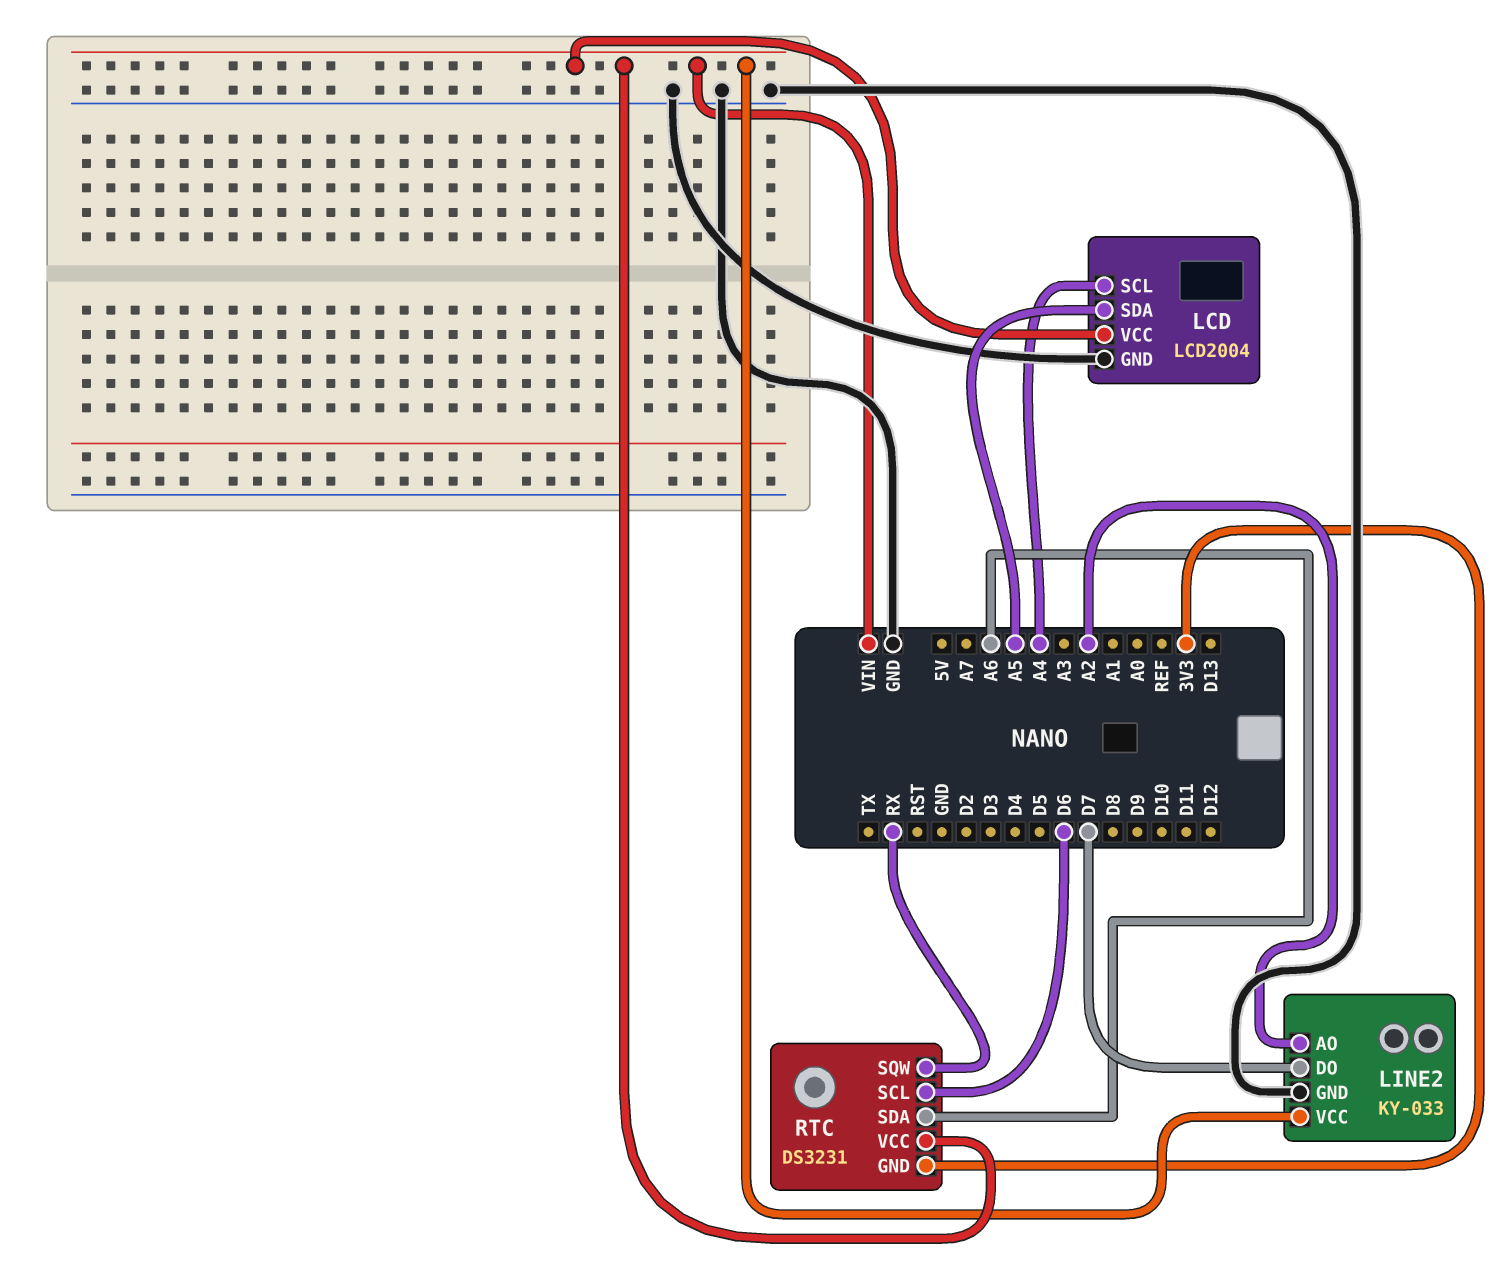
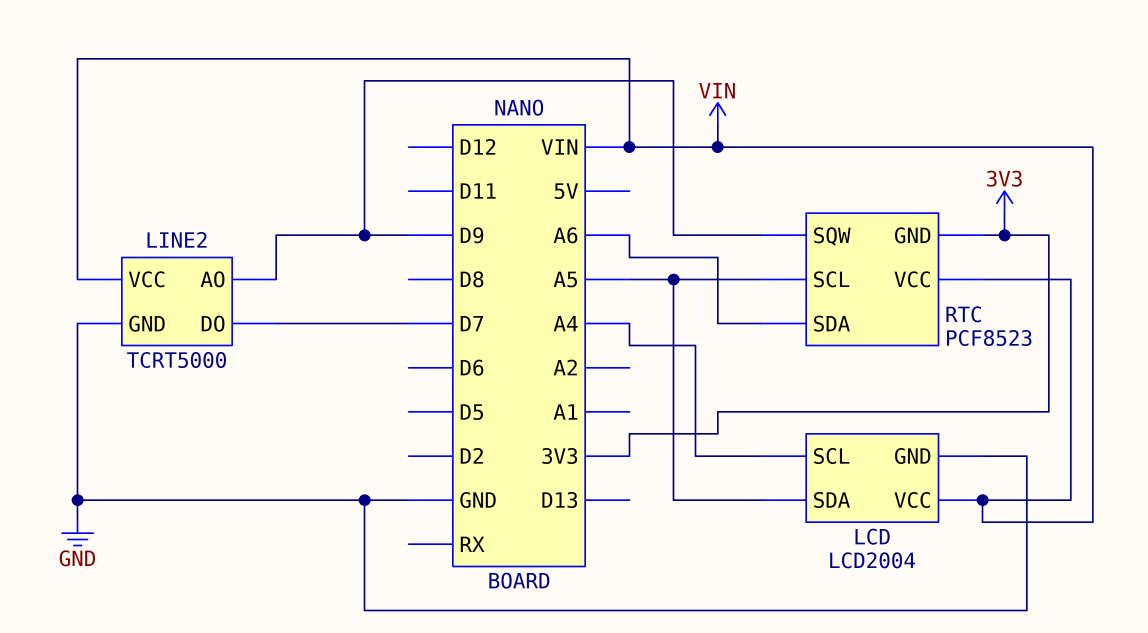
LINE2: KY-033 -> TCRT5000
LINE2 pin AO: A2 -> D9
RTC: DS3231 -> PCF8523
RTC pin SCL: D6 -> A5
RTC pin SQW: RX -> D9

